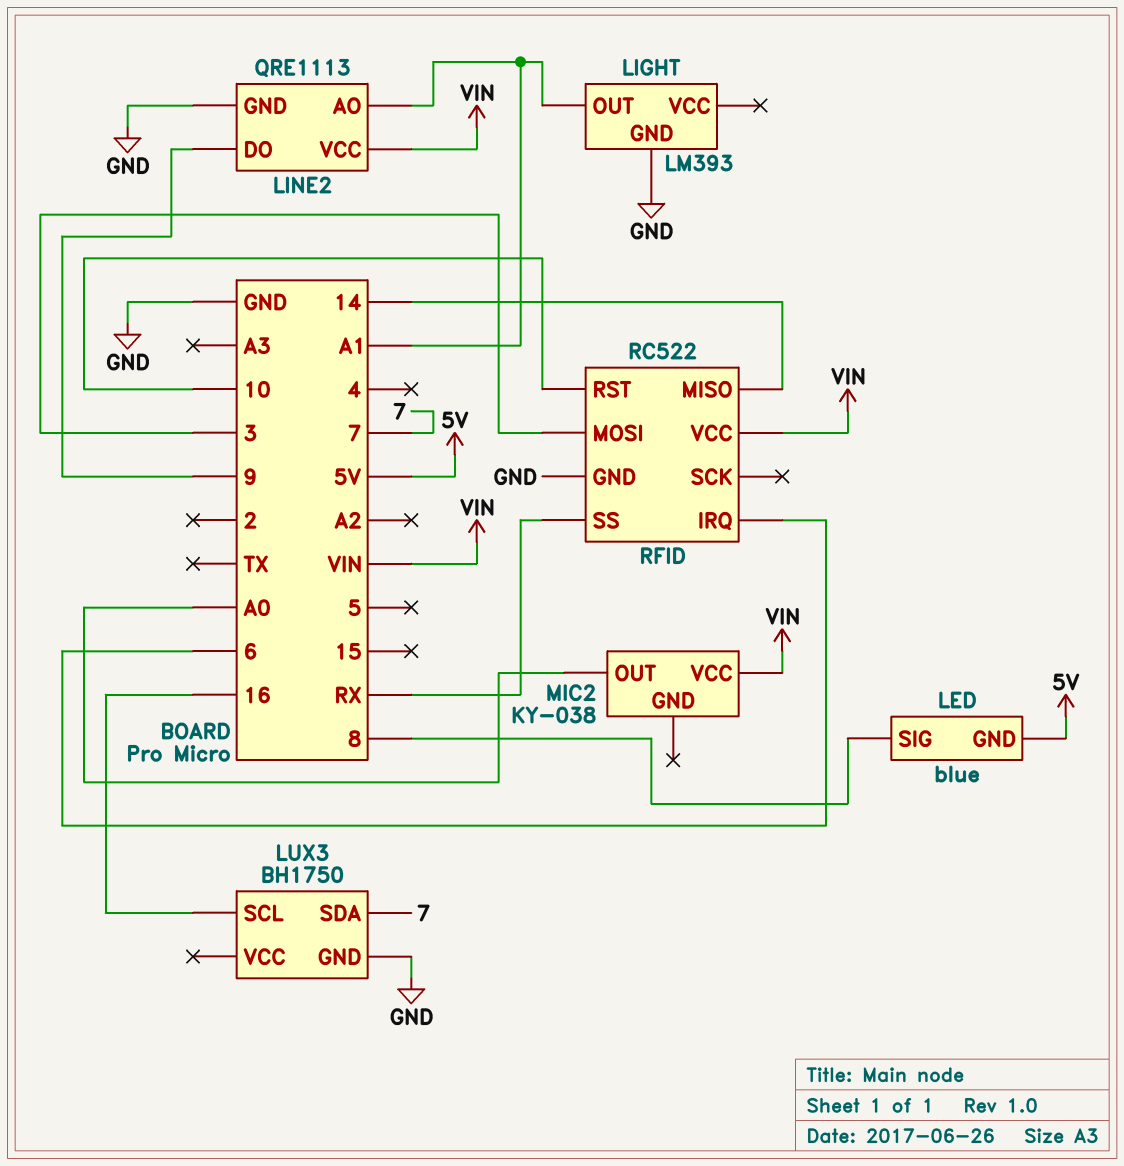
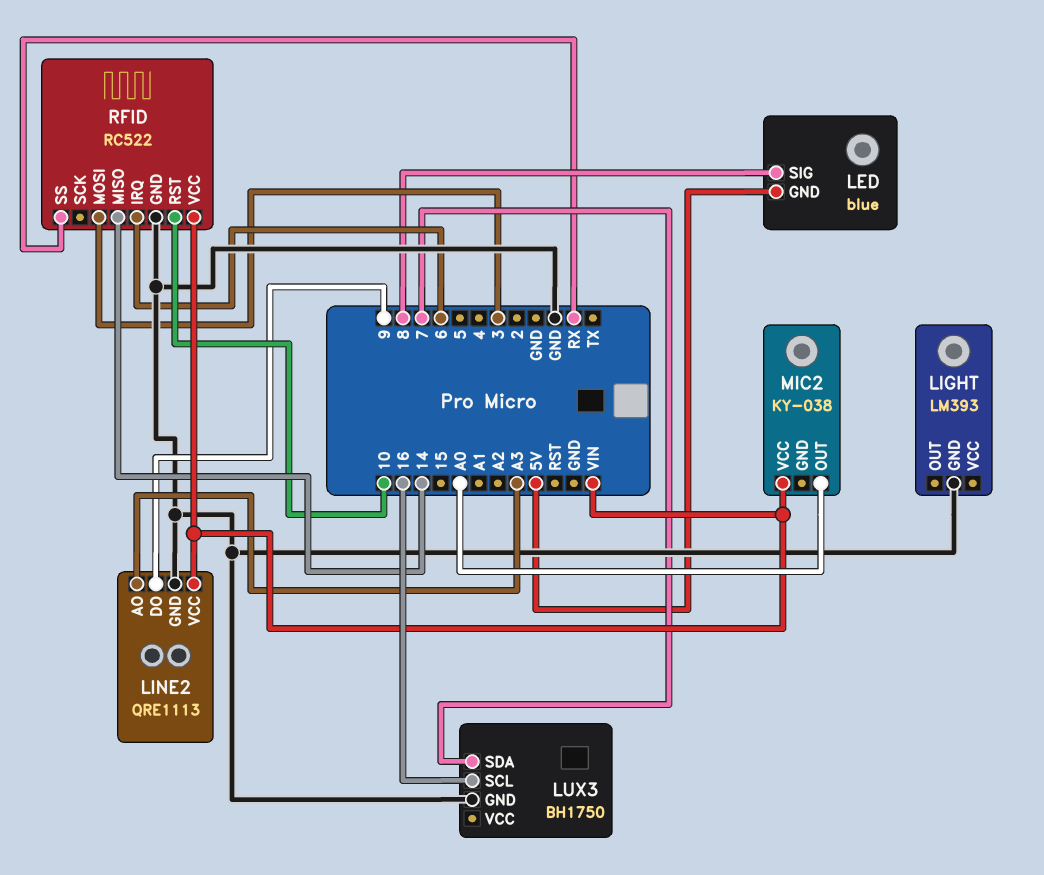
LIGHT pin OUT: A1 -> none
LINE2 pin AO: A1 -> A3

